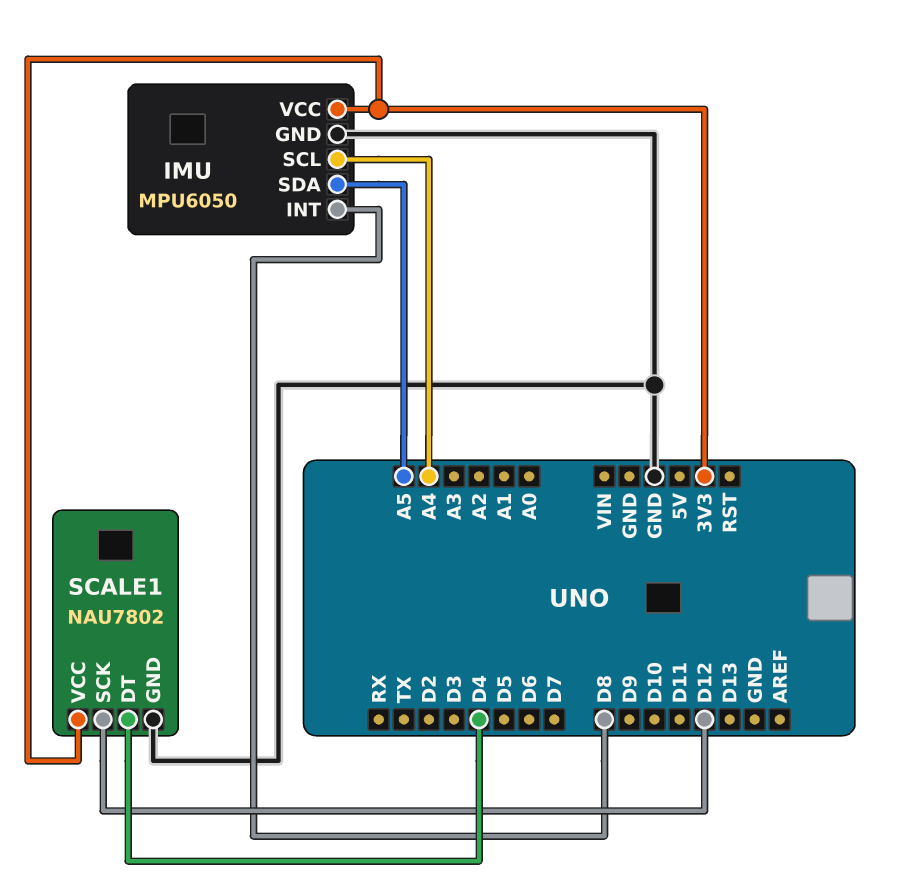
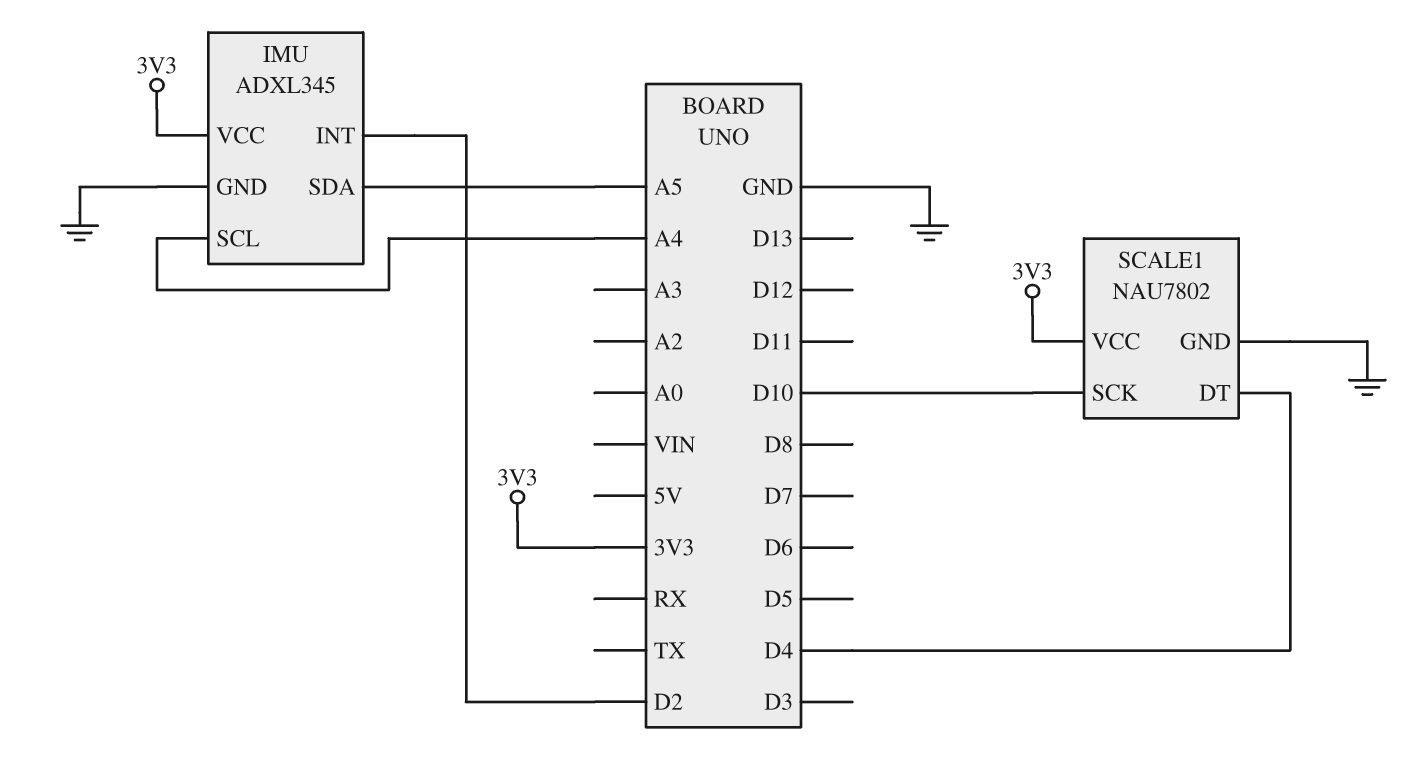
IMU: MPU6050 -> ADXL345
IMU pin INT: D8 -> D2
SCALE1 pin SCK: D12 -> D10

